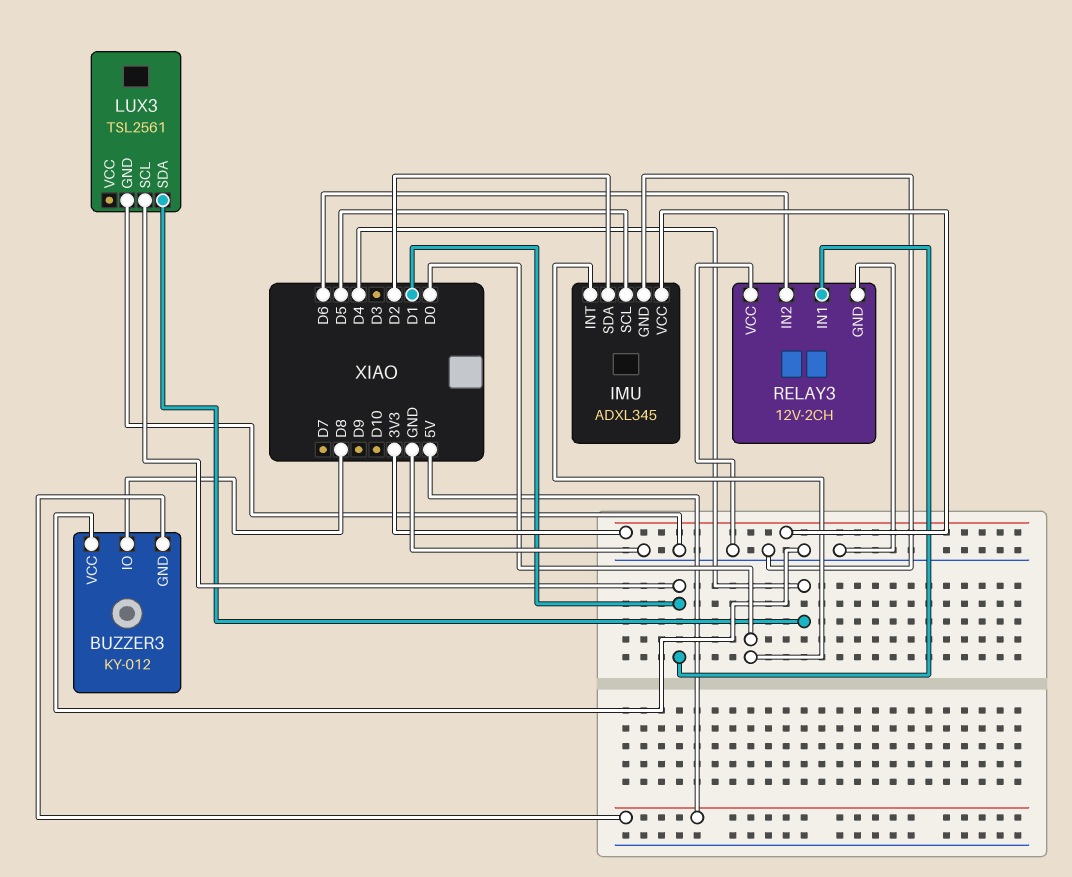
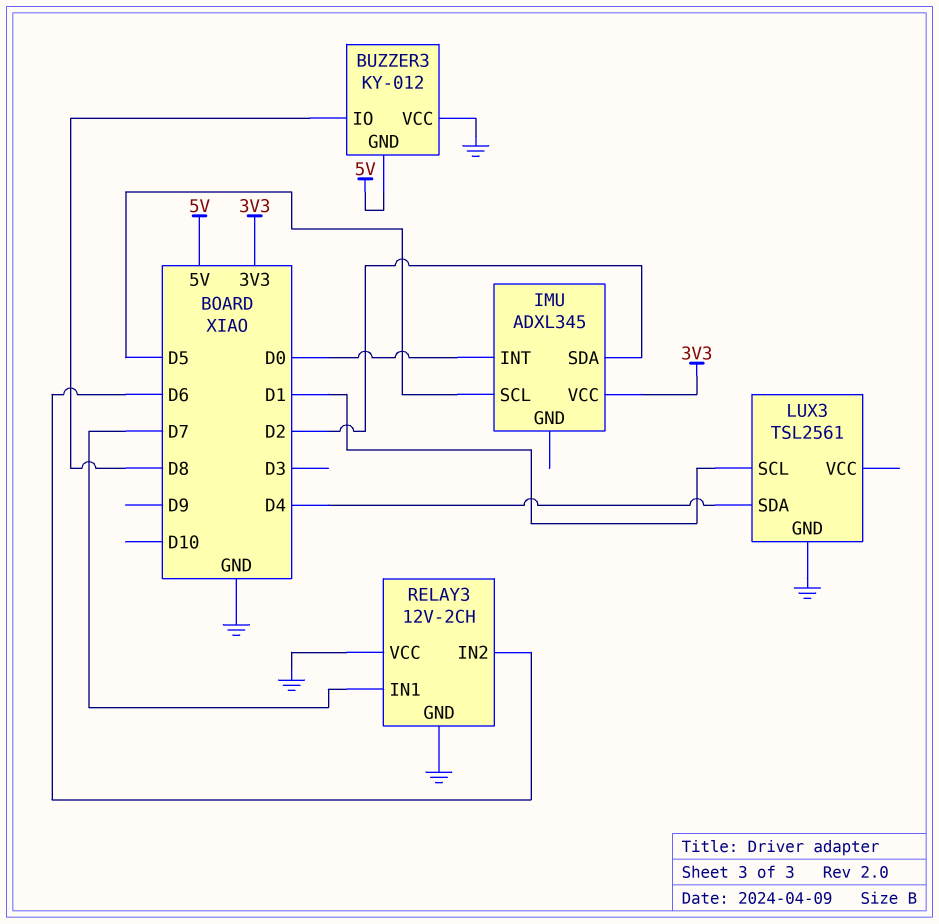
IMU pin GND: GND -> none
RELAY3 pin IN1: D1 -> D7

